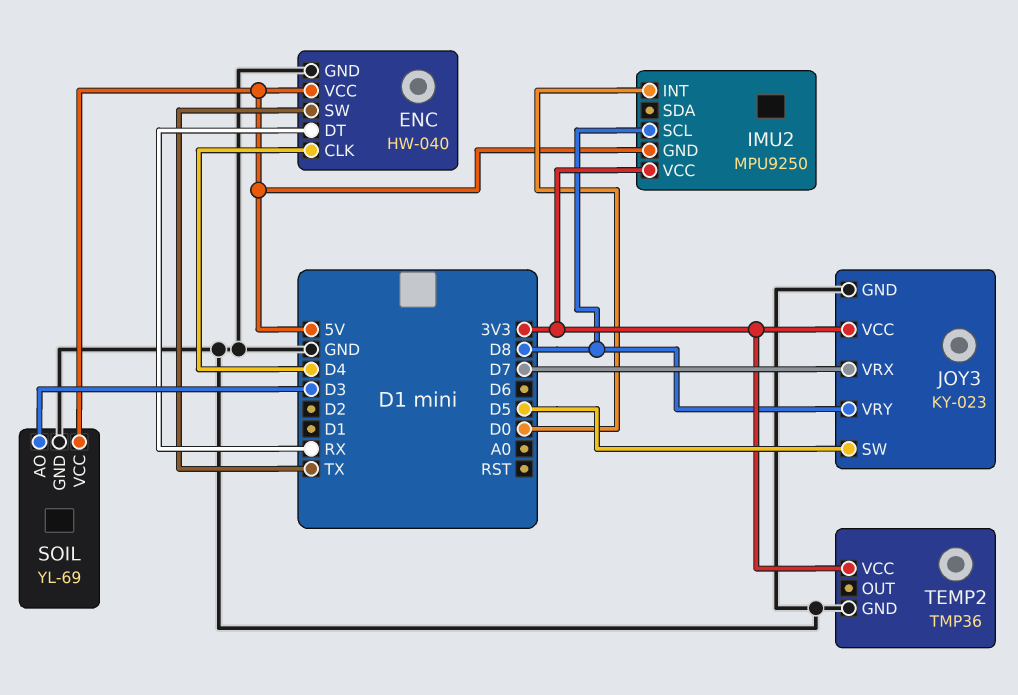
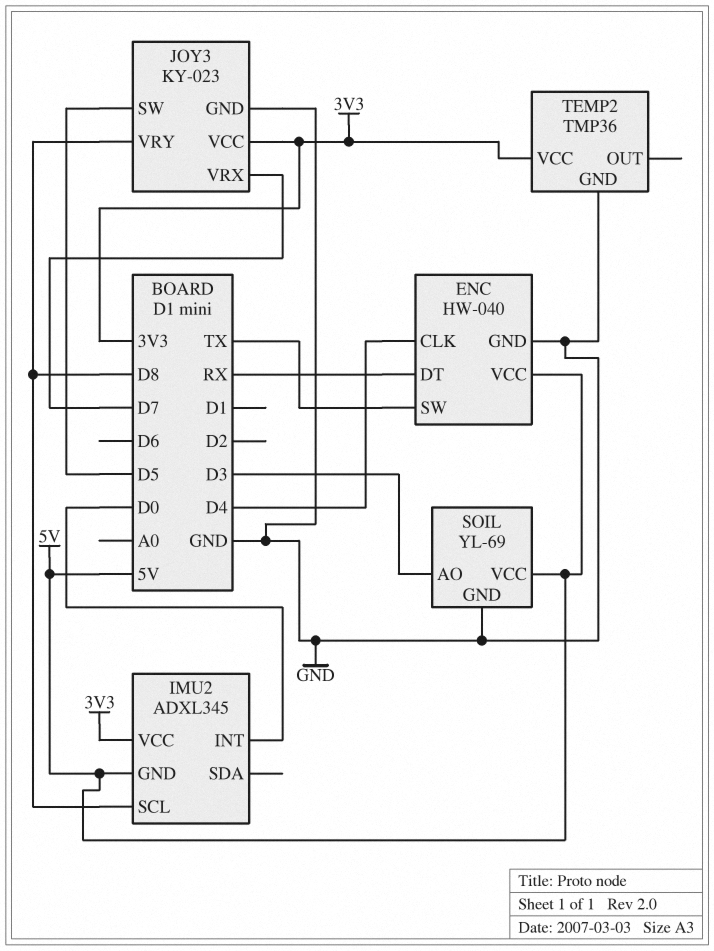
IMU2: MPU9250 -> ADXL345

